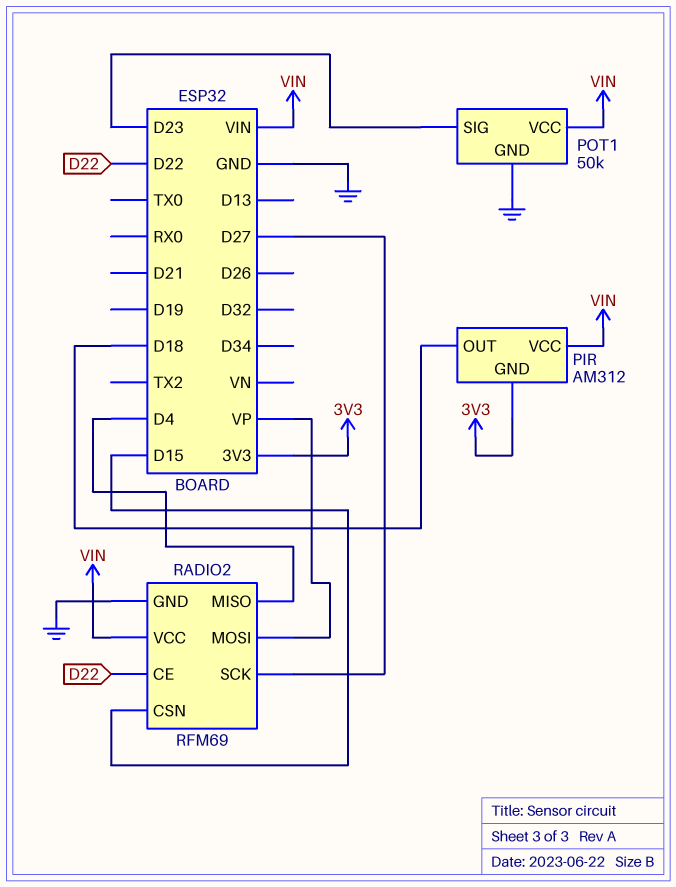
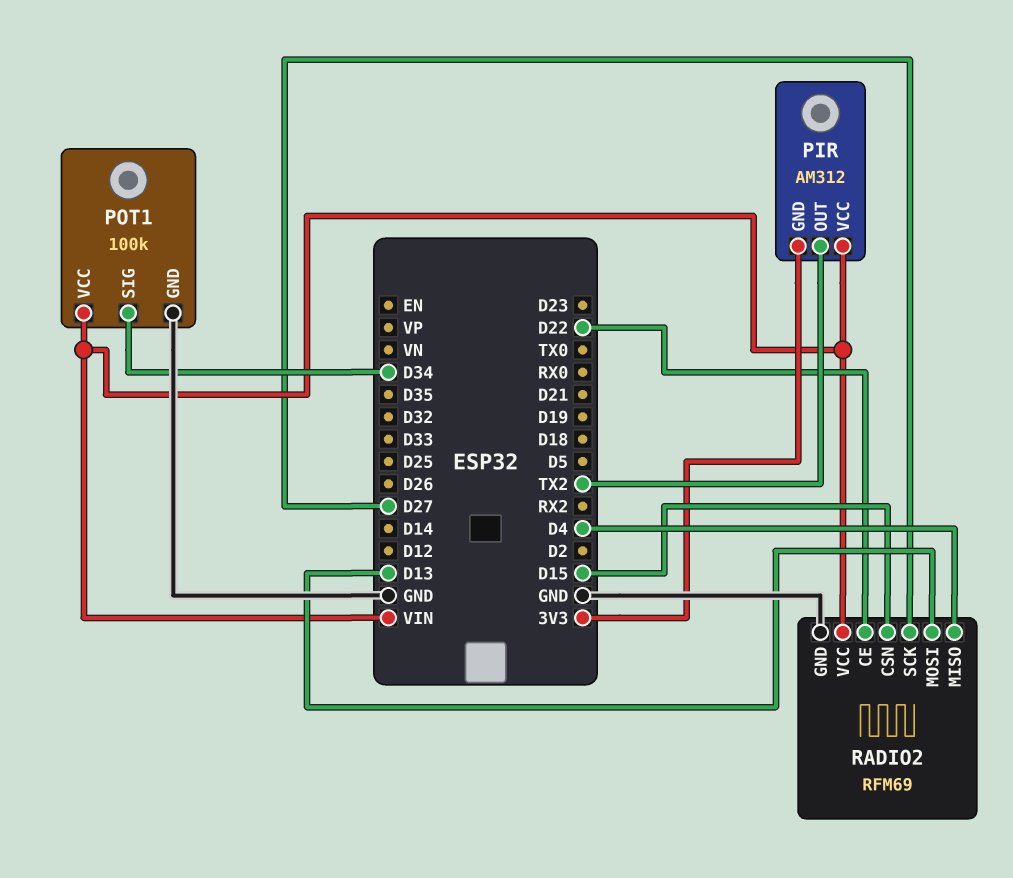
PIR pin OUT: D18 -> TX2
POT1: 50k -> 100k
POT1 pin SIG: D23 -> D34
RADIO2 pin MOSI: VP -> D13

